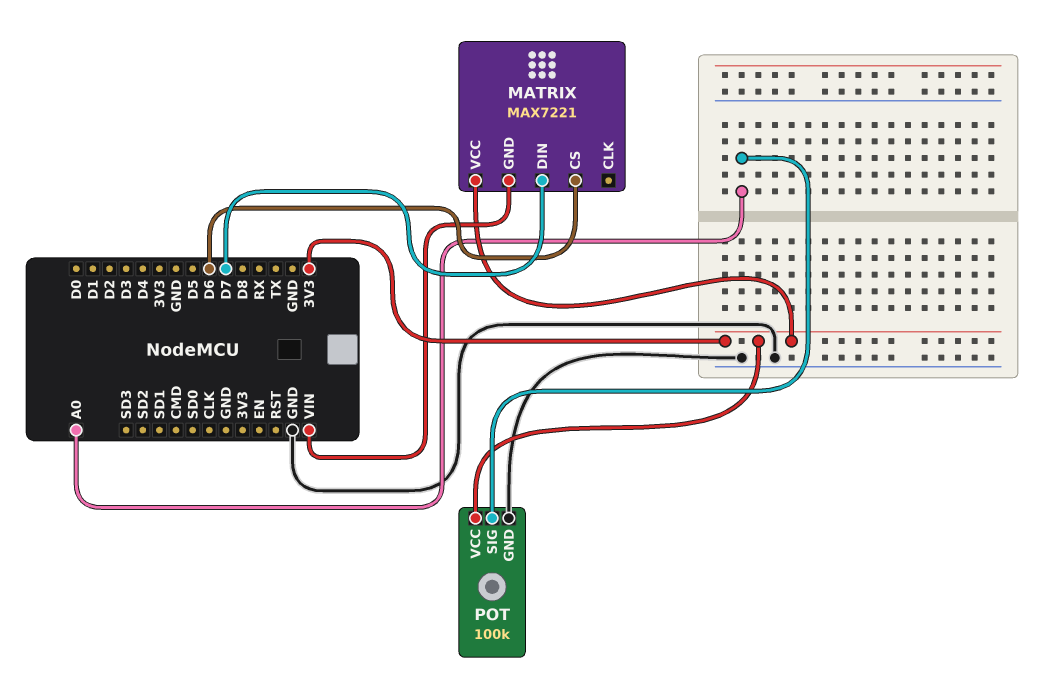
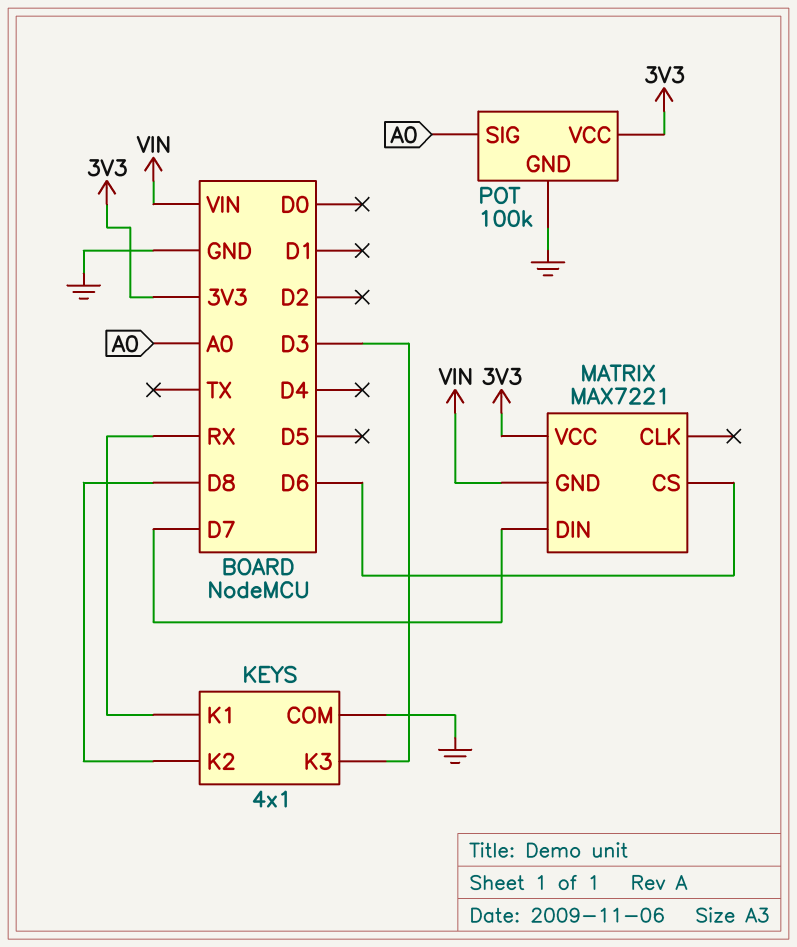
KEYS: none -> 4x1
KEYS pin COM: none -> GND
KEYS pin K1: none -> RX
KEYS pin K2: none -> D8
KEYS pin K3: none -> D3

